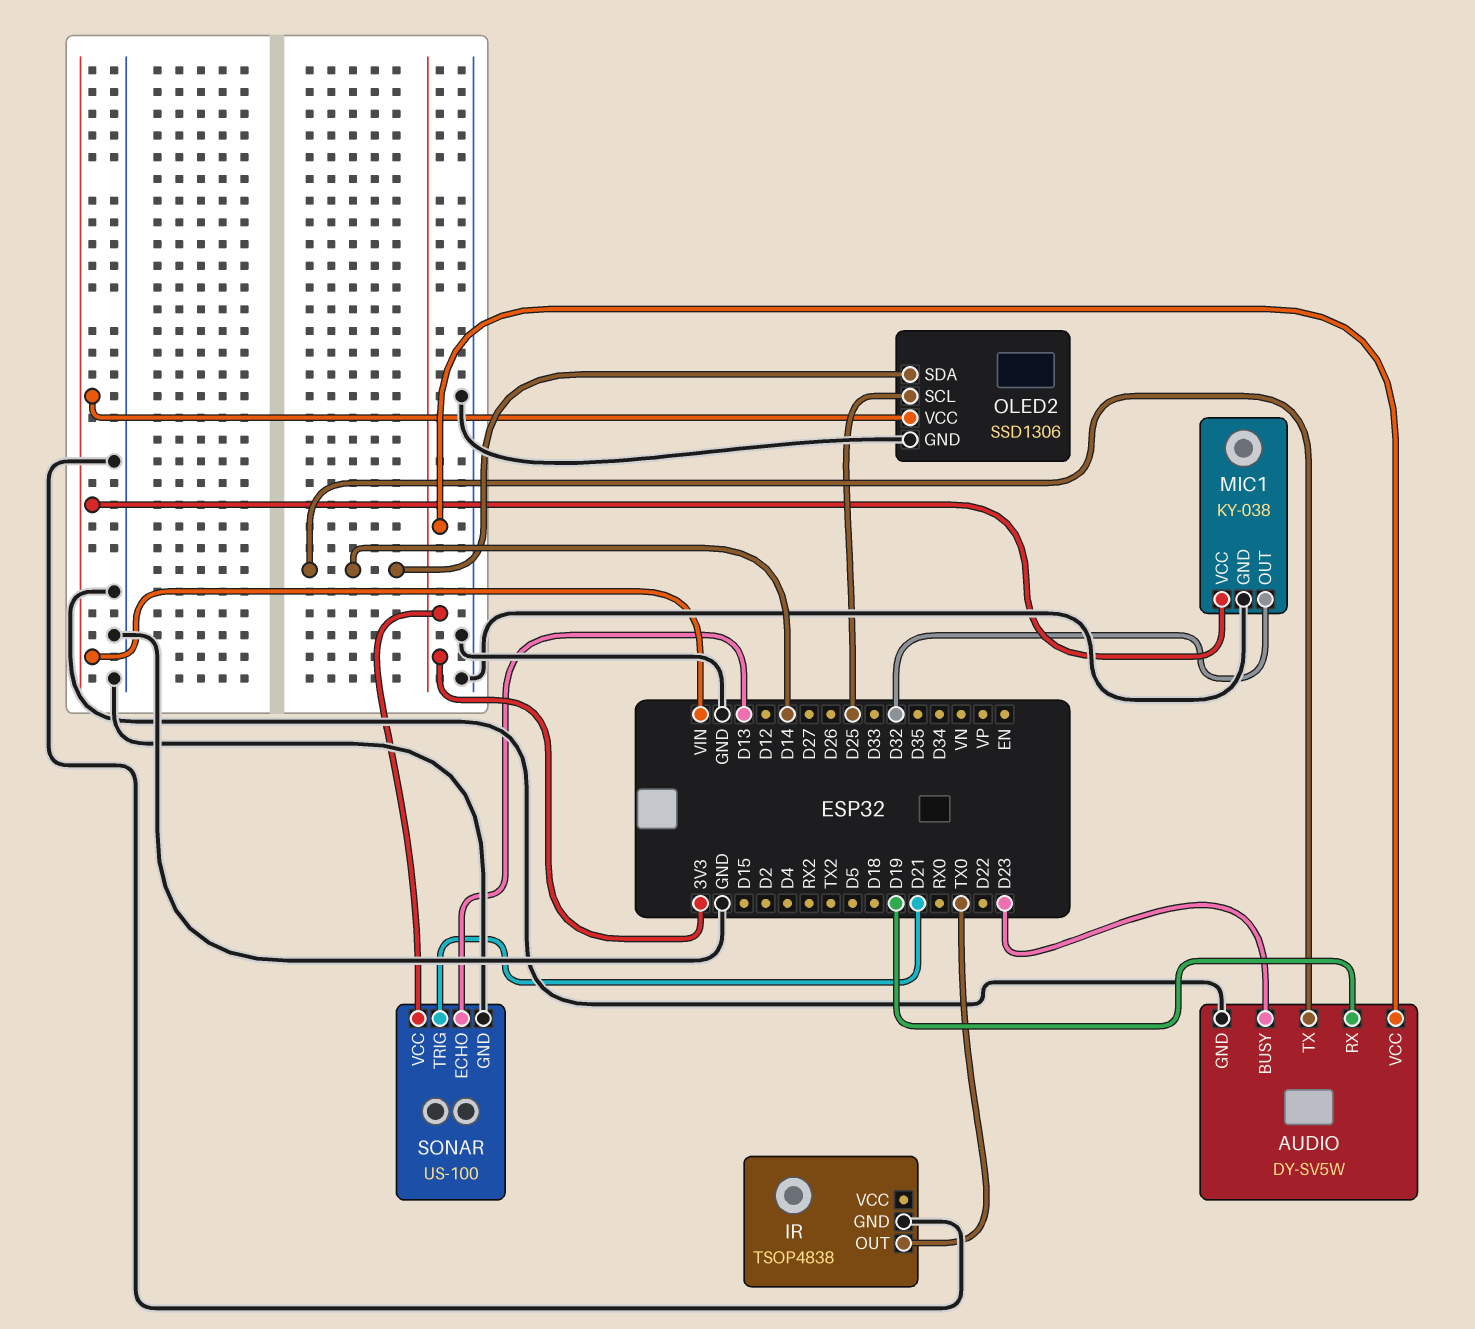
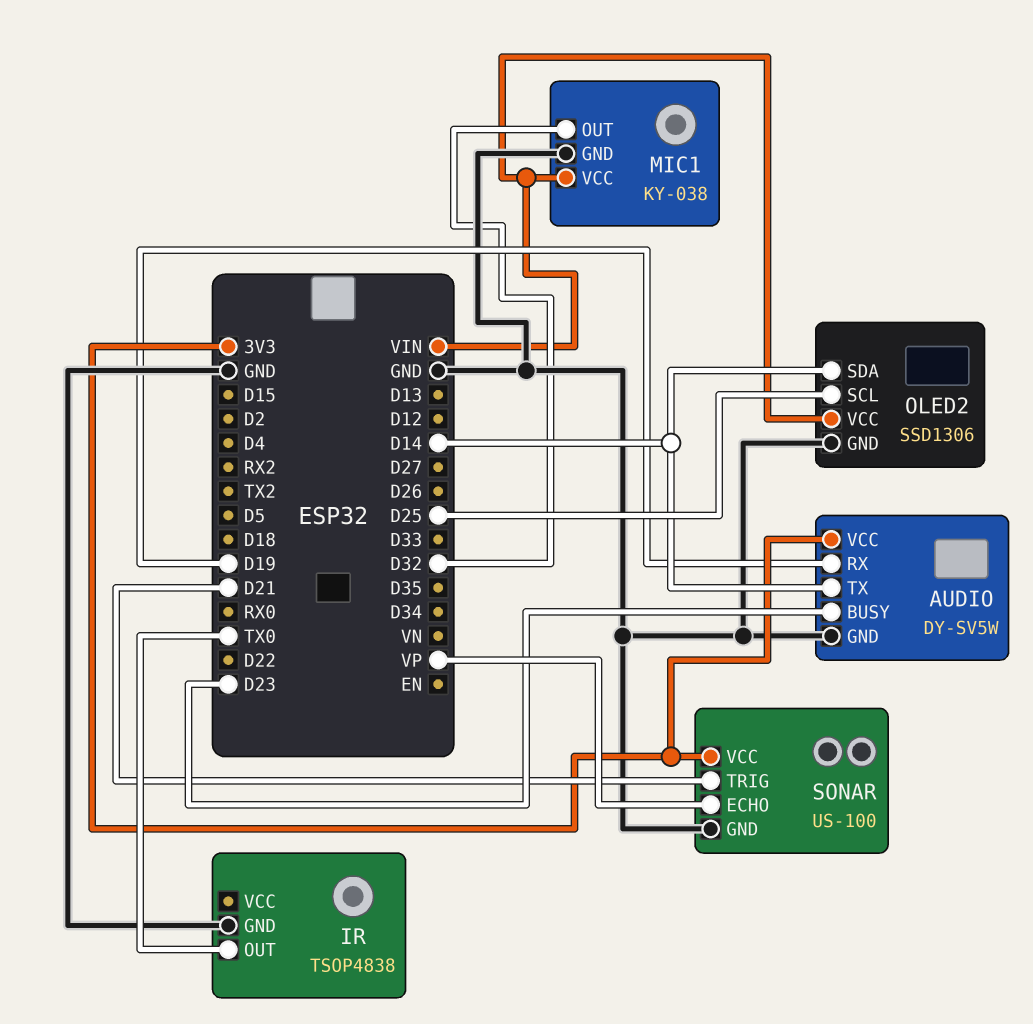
SONAR pin ECHO: D13 -> VP

